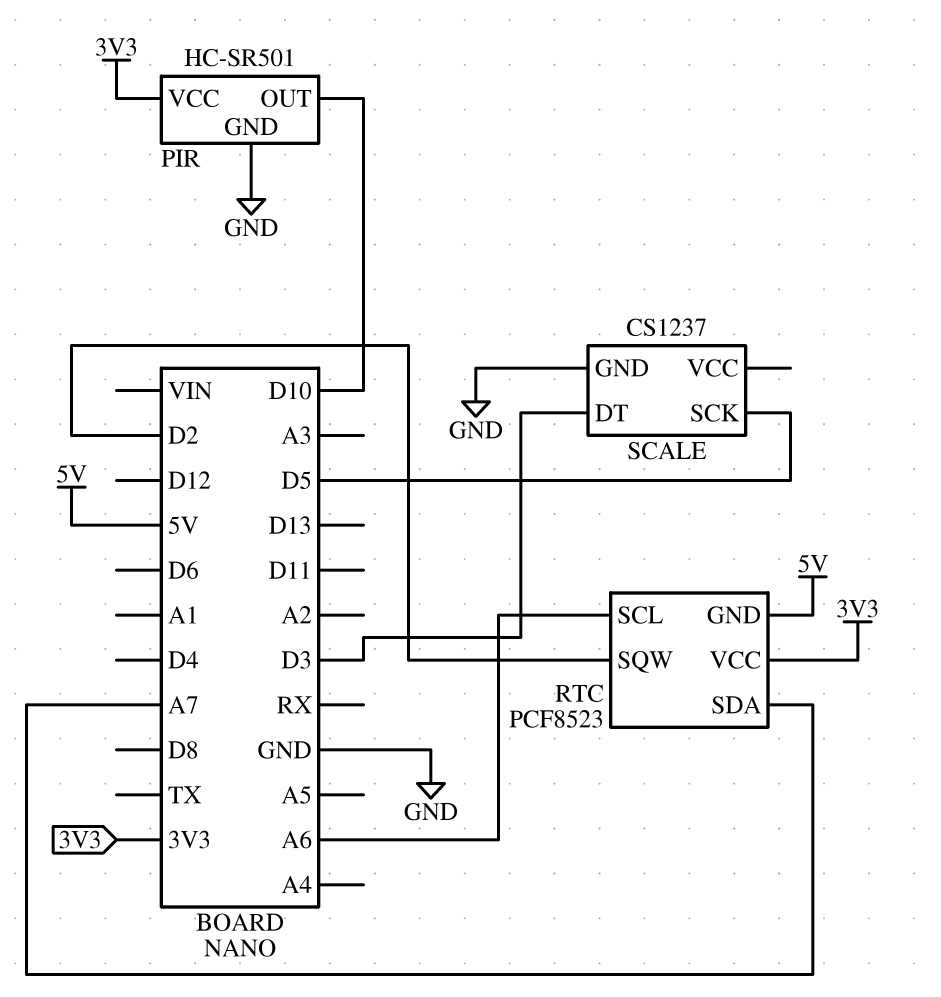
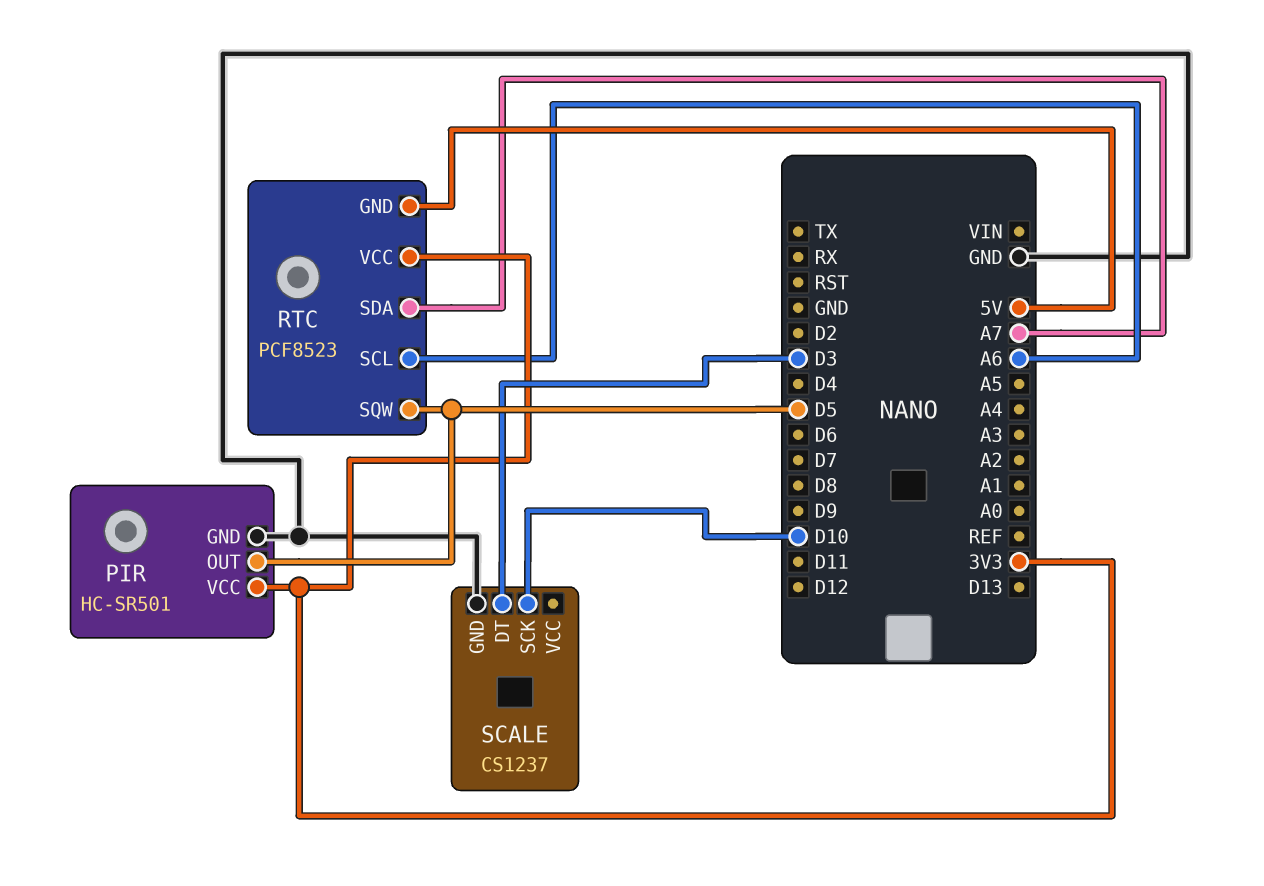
PIR pin OUT: D10 -> D5
RTC pin SQW: D2 -> D5
SCALE pin SCK: D5 -> D10

